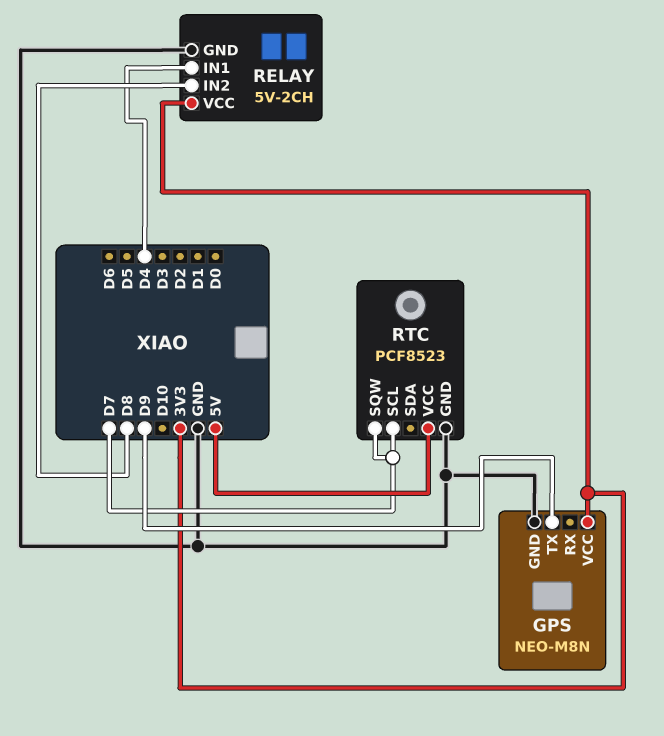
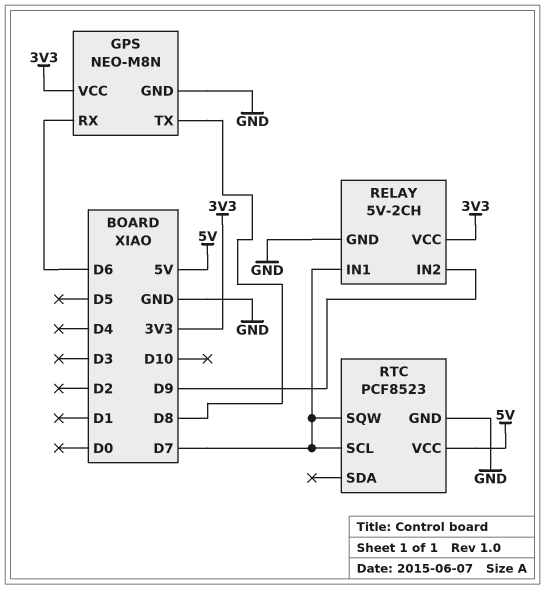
GPS pin RX: none -> D6
GPS pin TX: D9 -> D8
RELAY pin IN1: D4 -> D7
RELAY pin IN2: D8 -> D9

